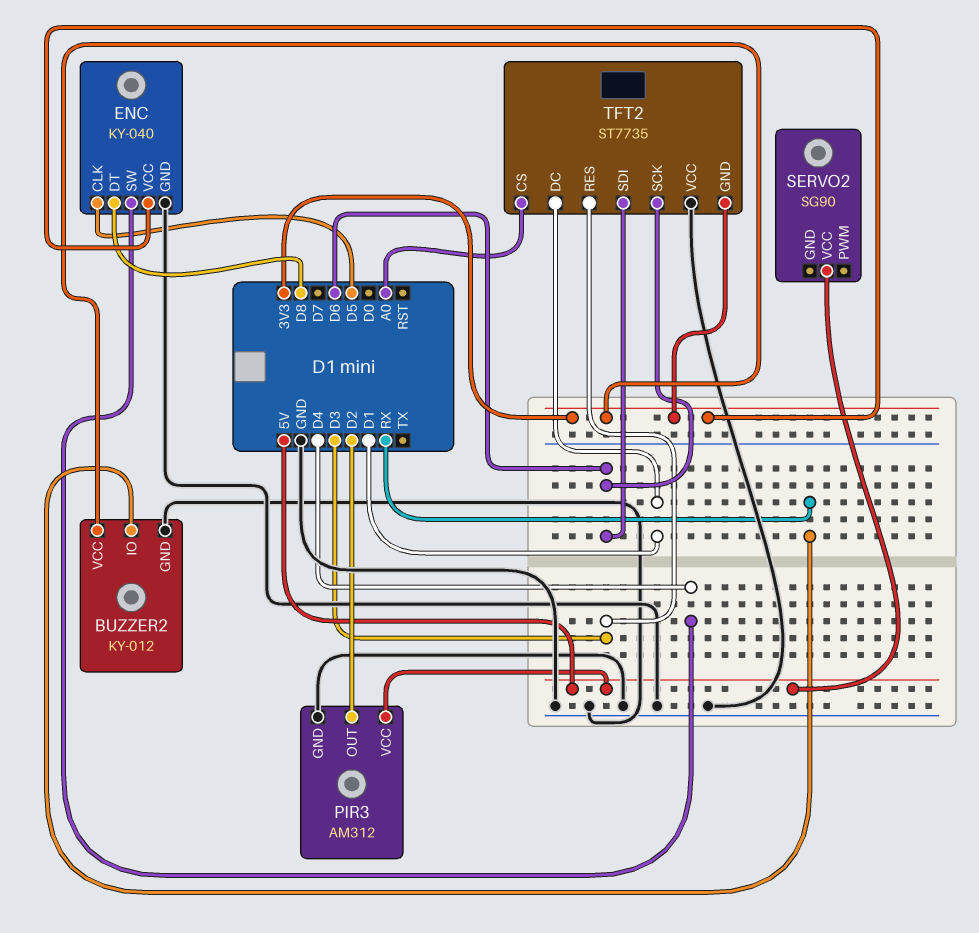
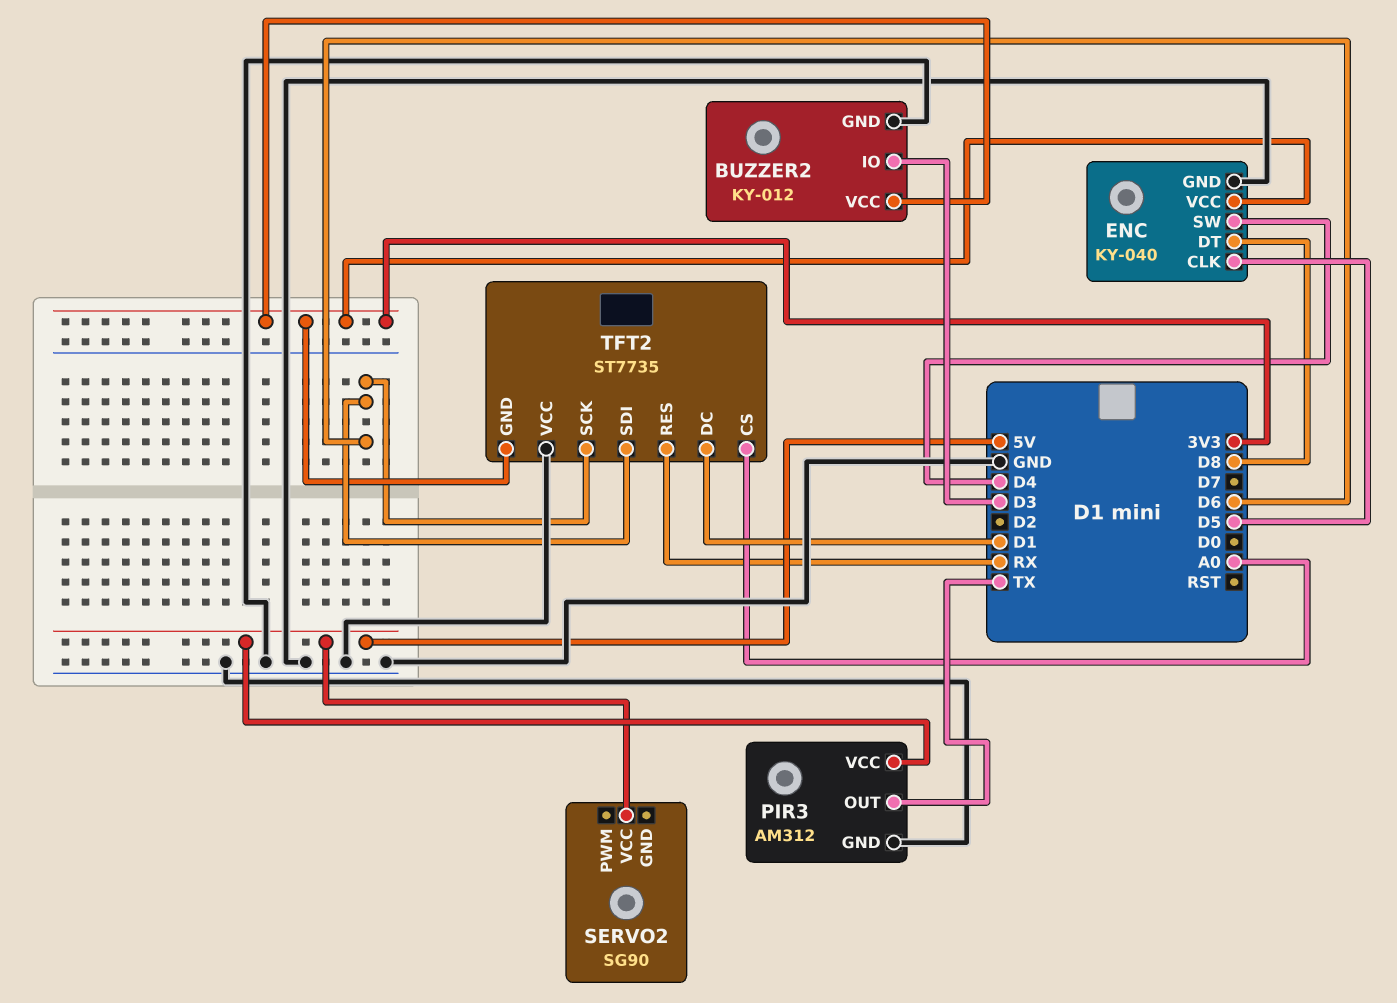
BUZZER2 pin IO: RX -> D3
PIR3 pin OUT: D2 -> TX
TFT2 pin RES: D3 -> RX

